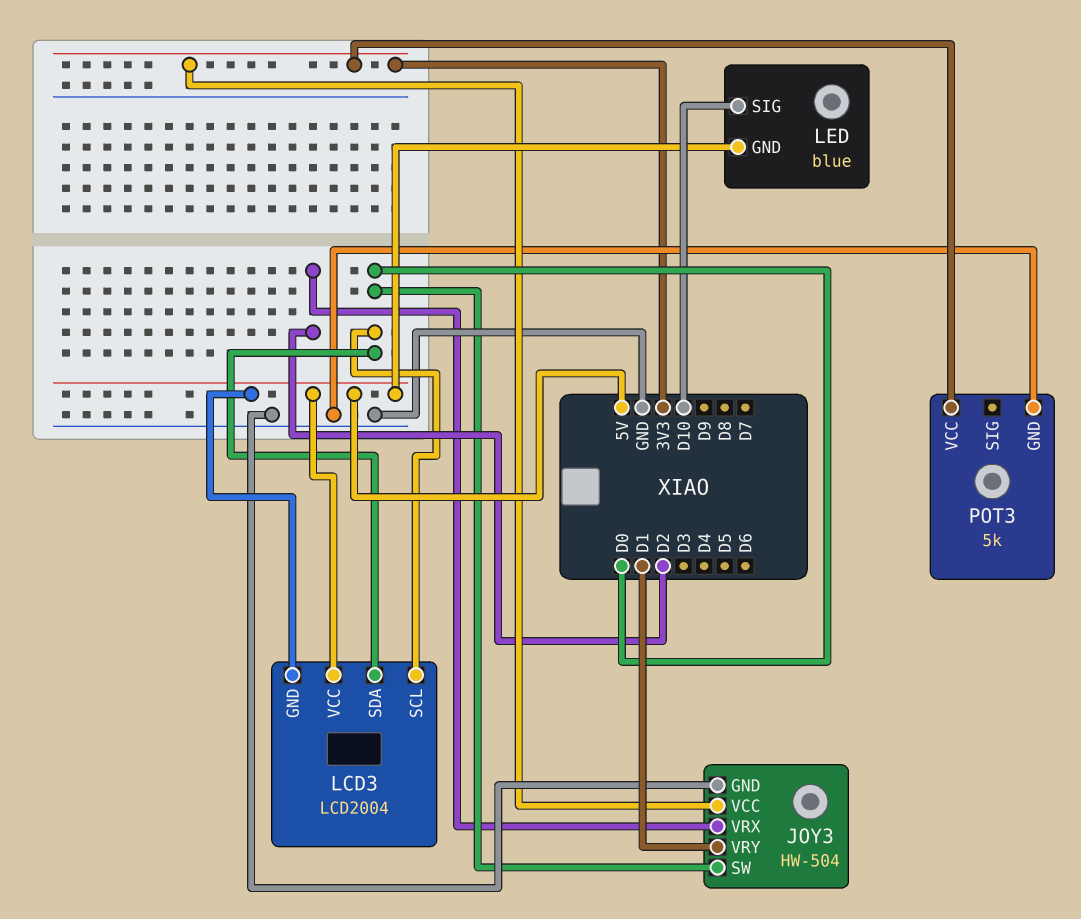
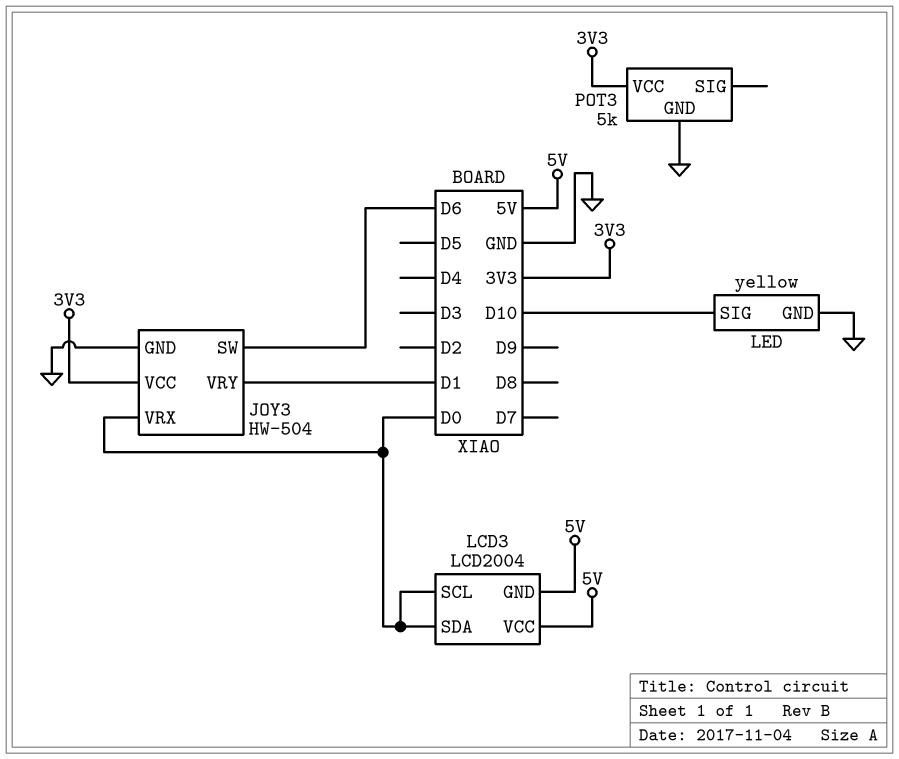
JOY3 pin SW: D0 -> D6
JOY3 pin VRX: D2 -> D0
LED: blue -> yellow
LED pin GND: 5V -> GND

